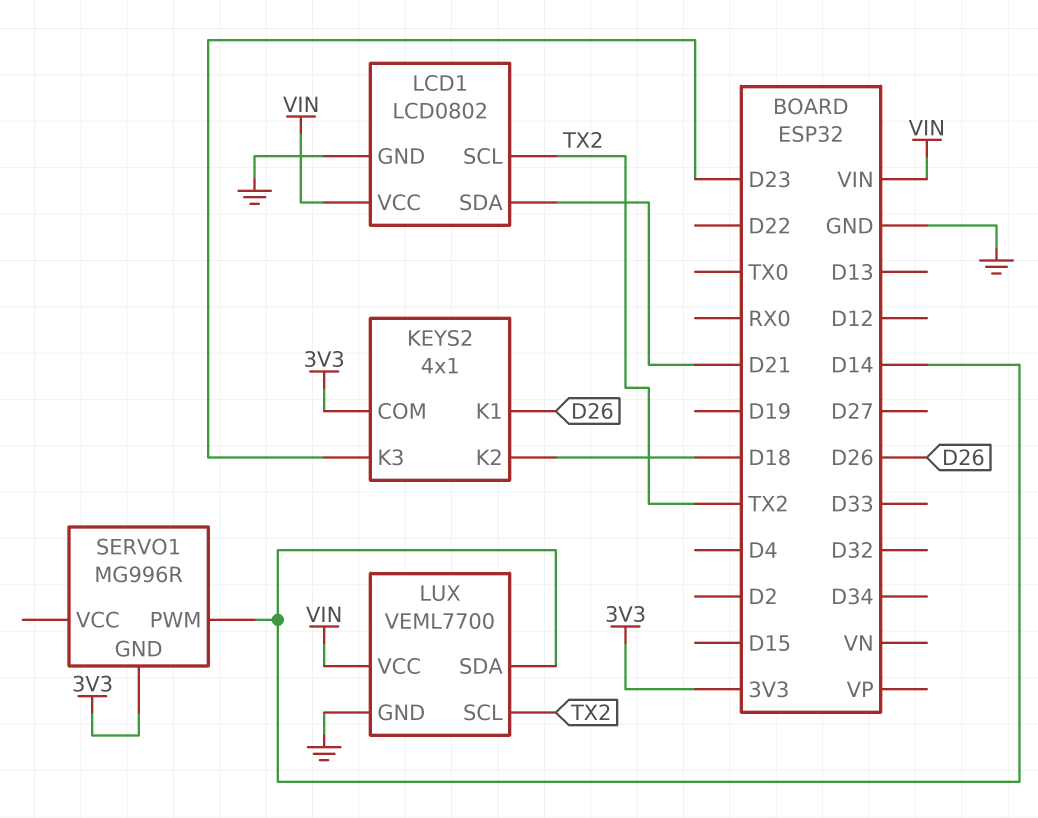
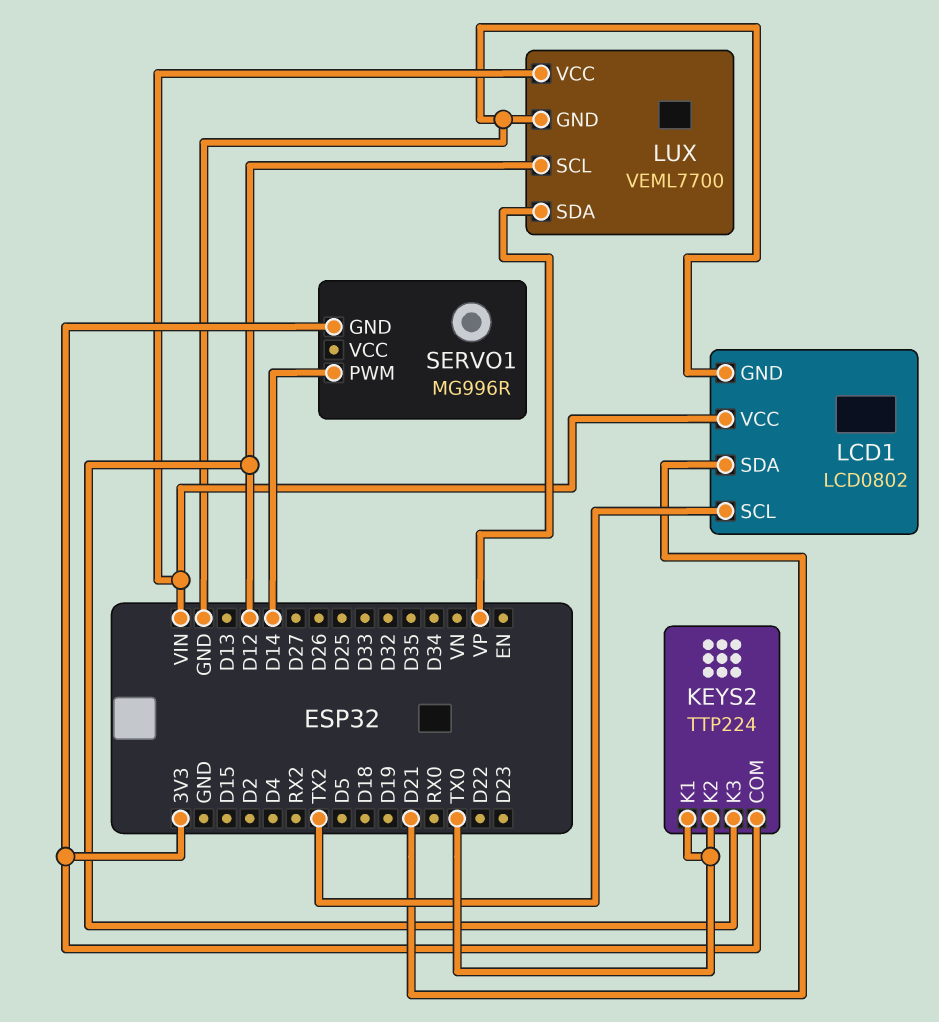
KEYS2: 4x1 -> TTP224
KEYS2 pin K1: D26 -> TX0
KEYS2 pin K2: D18 -> TX0
KEYS2 pin K3: D23 -> D12
LUX pin SCL: TX2 -> D12
LUX pin SDA: D14 -> VP

